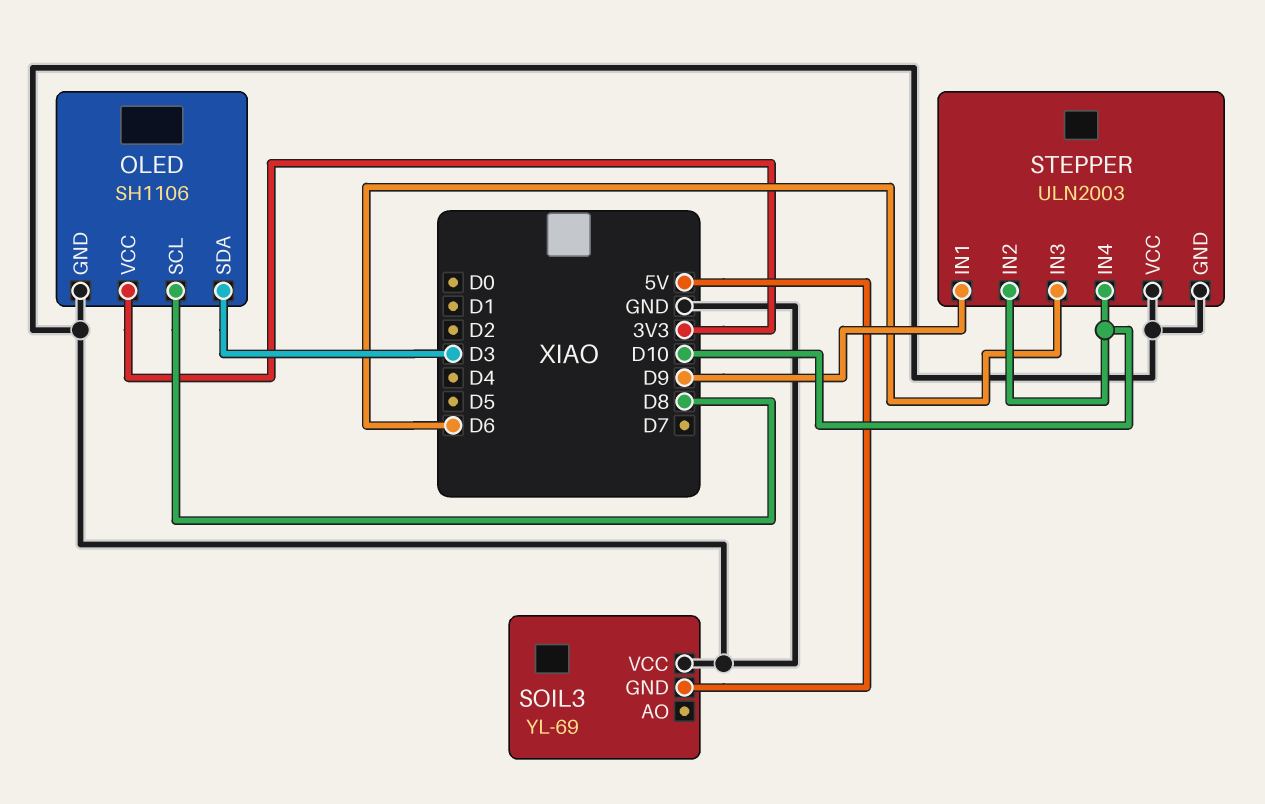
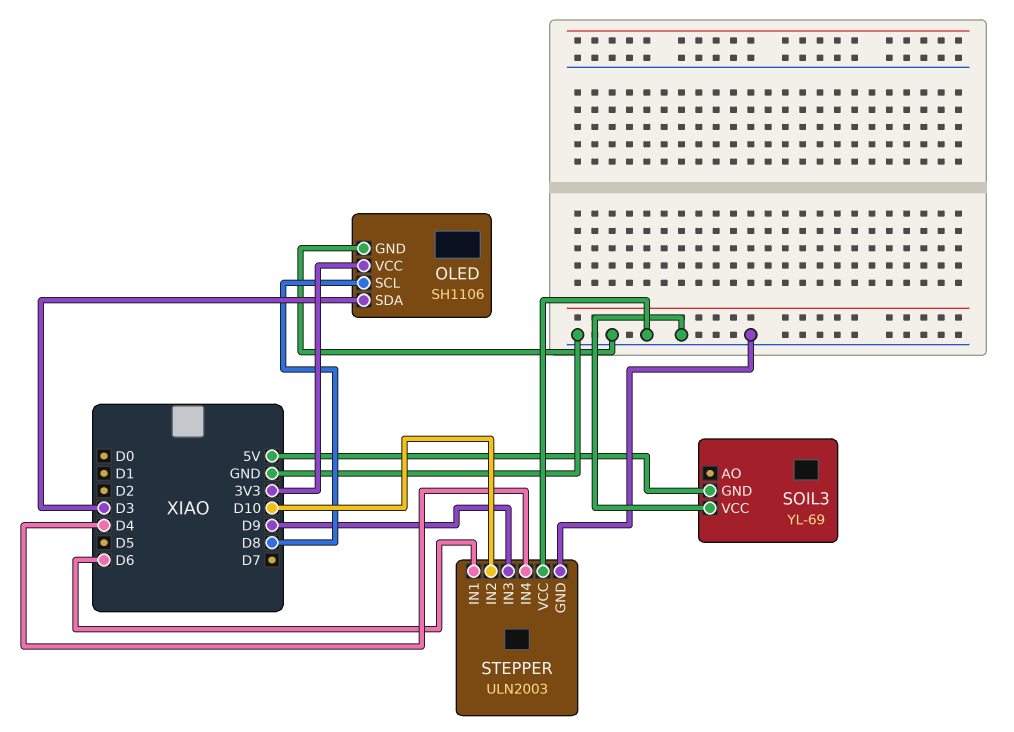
STEPPER pin IN1: D9 -> D6
STEPPER pin IN3: D6 -> D9
STEPPER pin IN4: D10 -> D4

